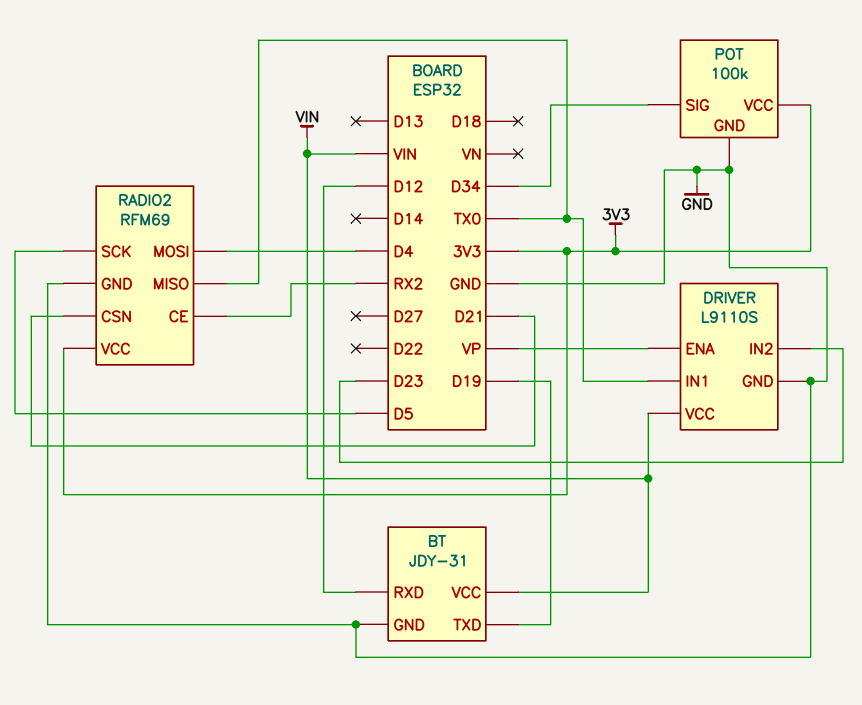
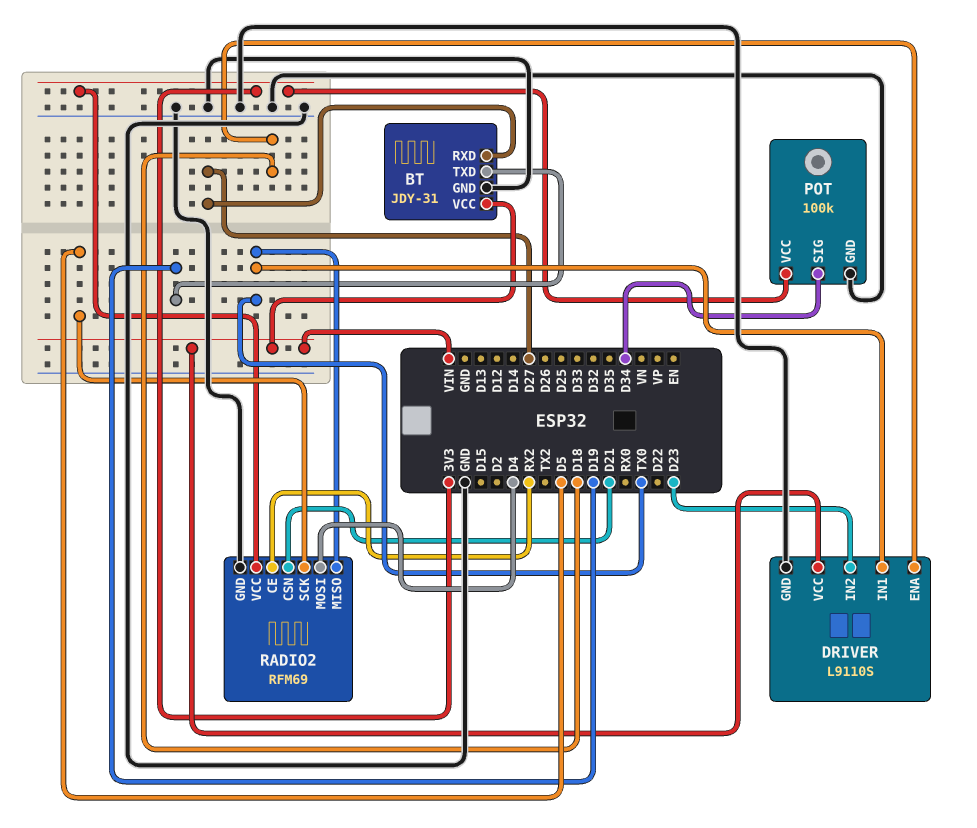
BT pin RXD: D12 -> D27
DRIVER pin ENA: VP -> D18

